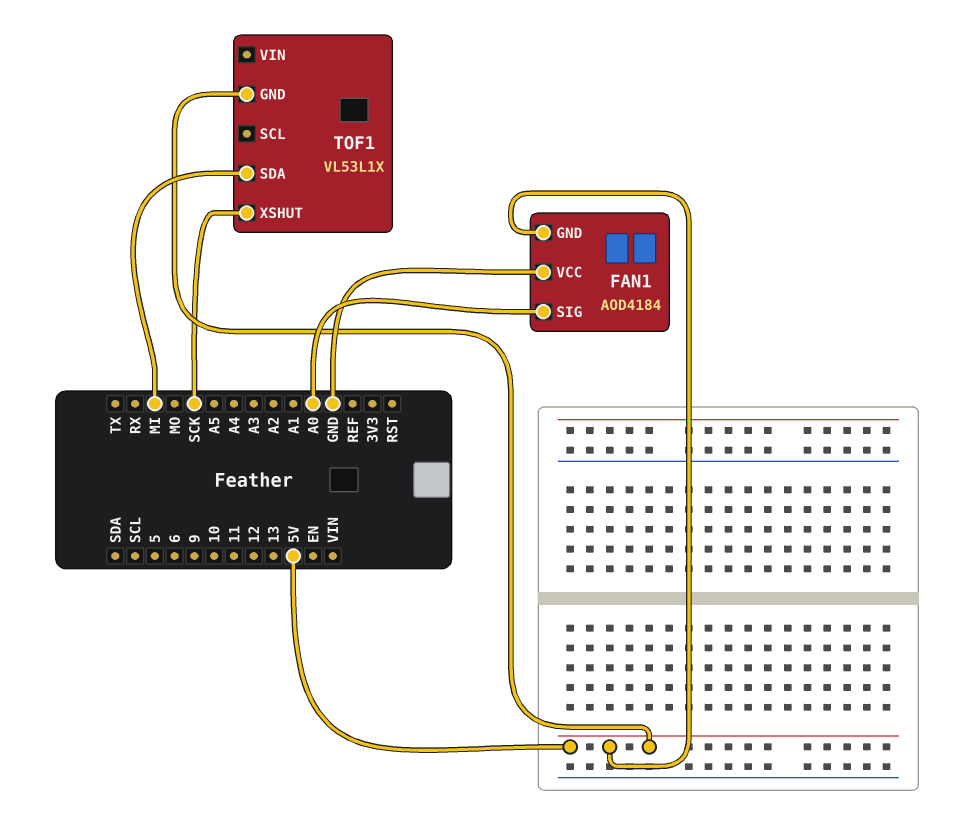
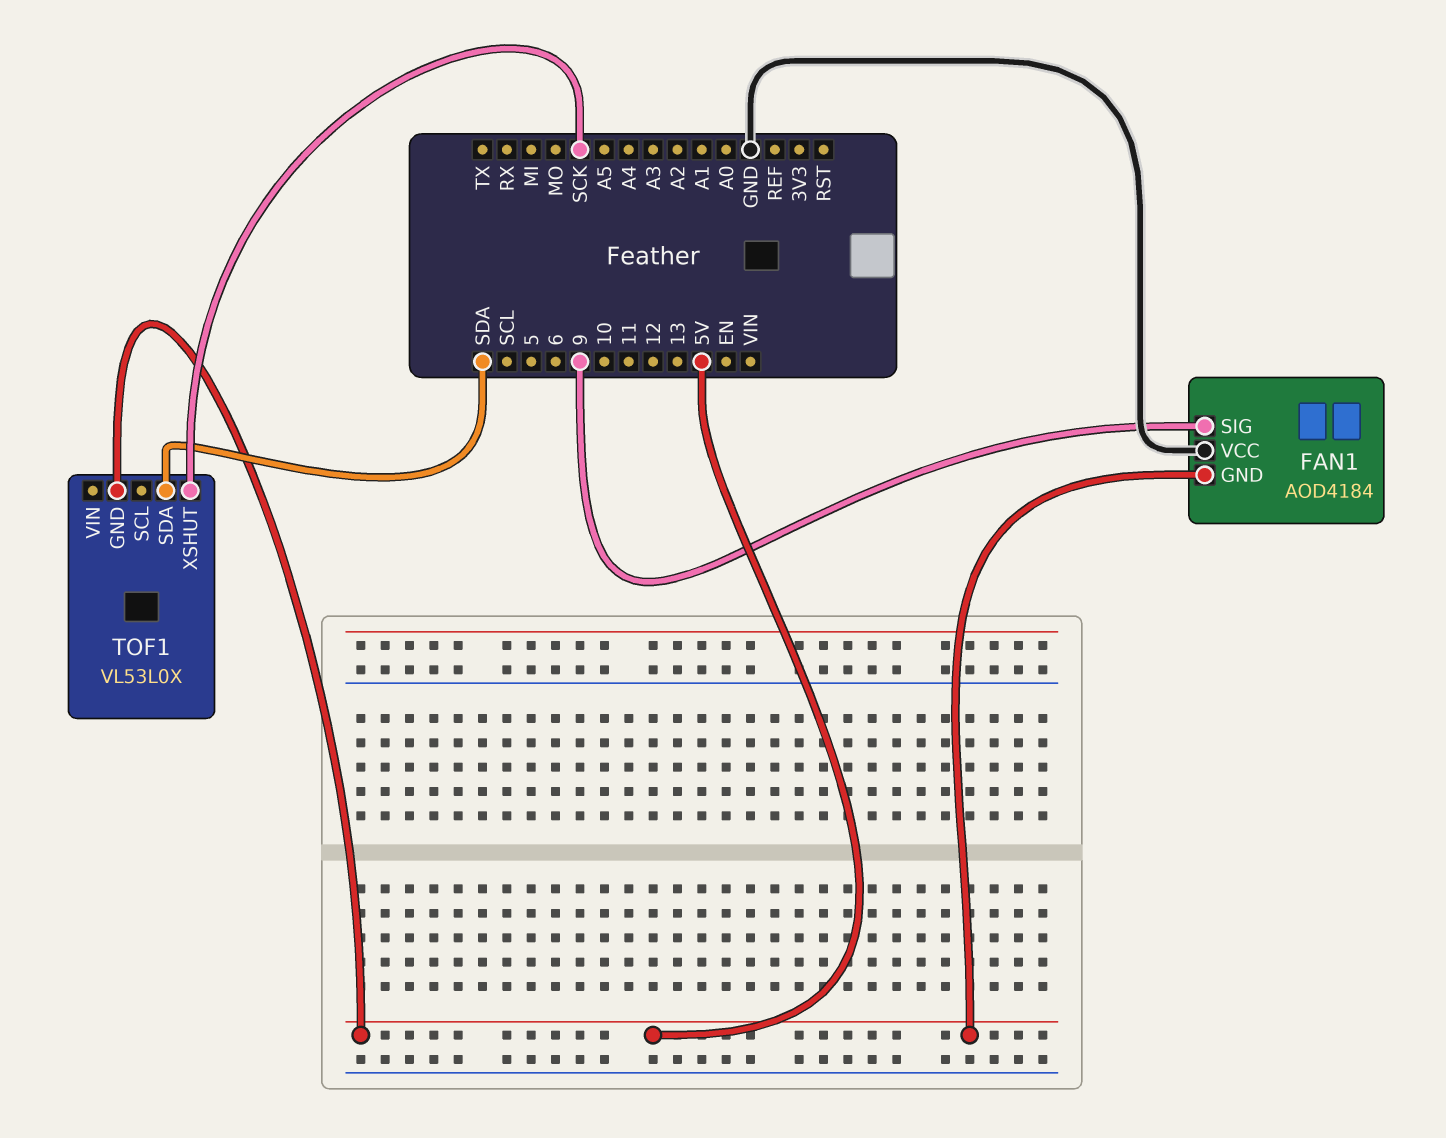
FAN1 pin SIG: A0 -> 9
TOF1: VL53L1X -> VL53L0X
TOF1 pin SDA: MI -> SDA

